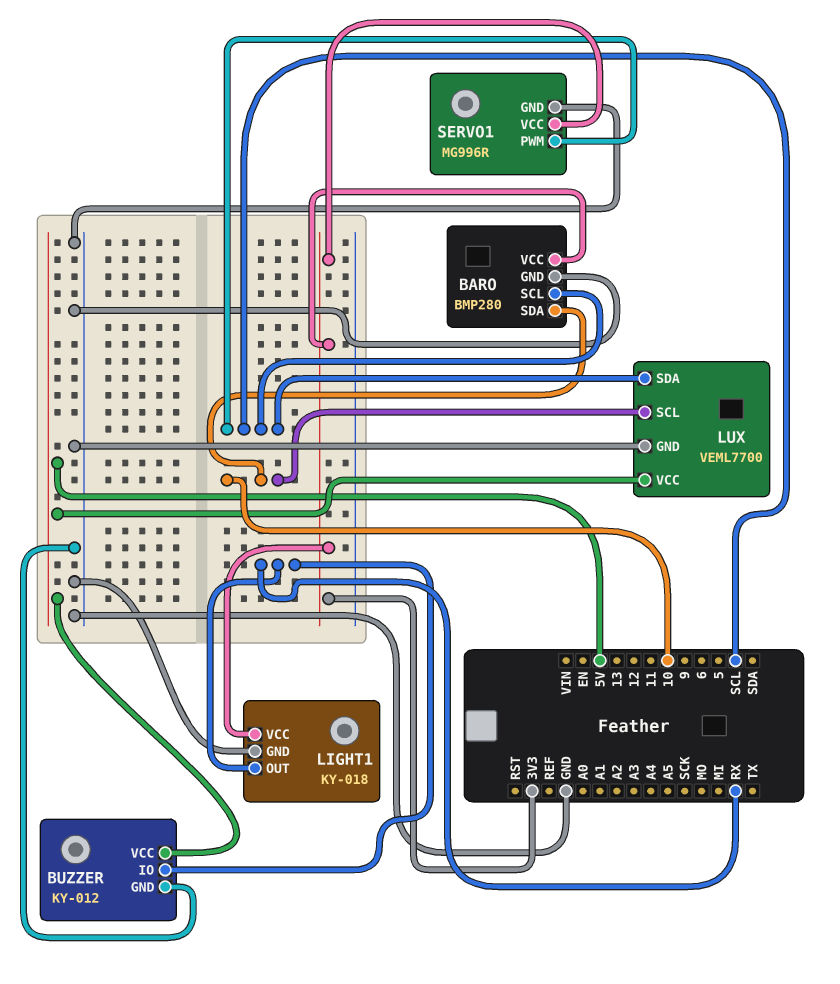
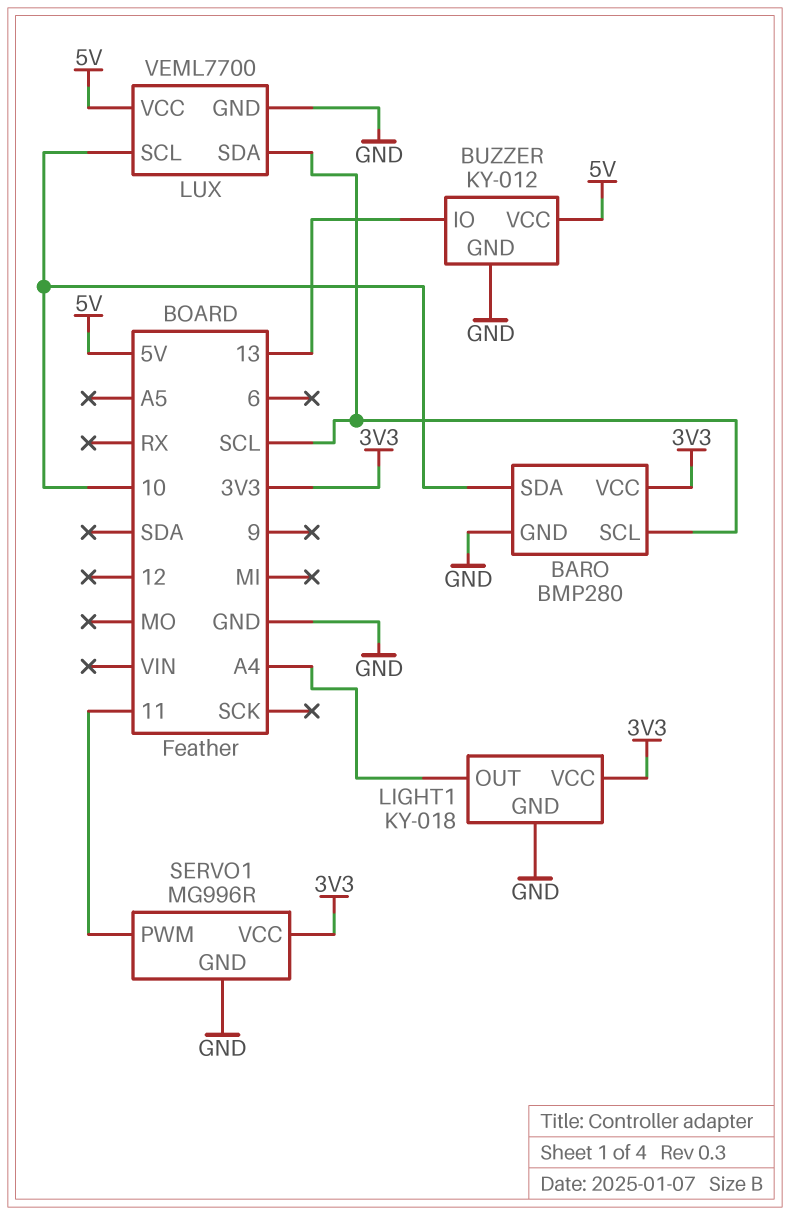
BUZZER pin IO: RX -> 13
LIGHT1 pin OUT: RX -> A4
SERVO1 pin PWM: SCL -> 11

